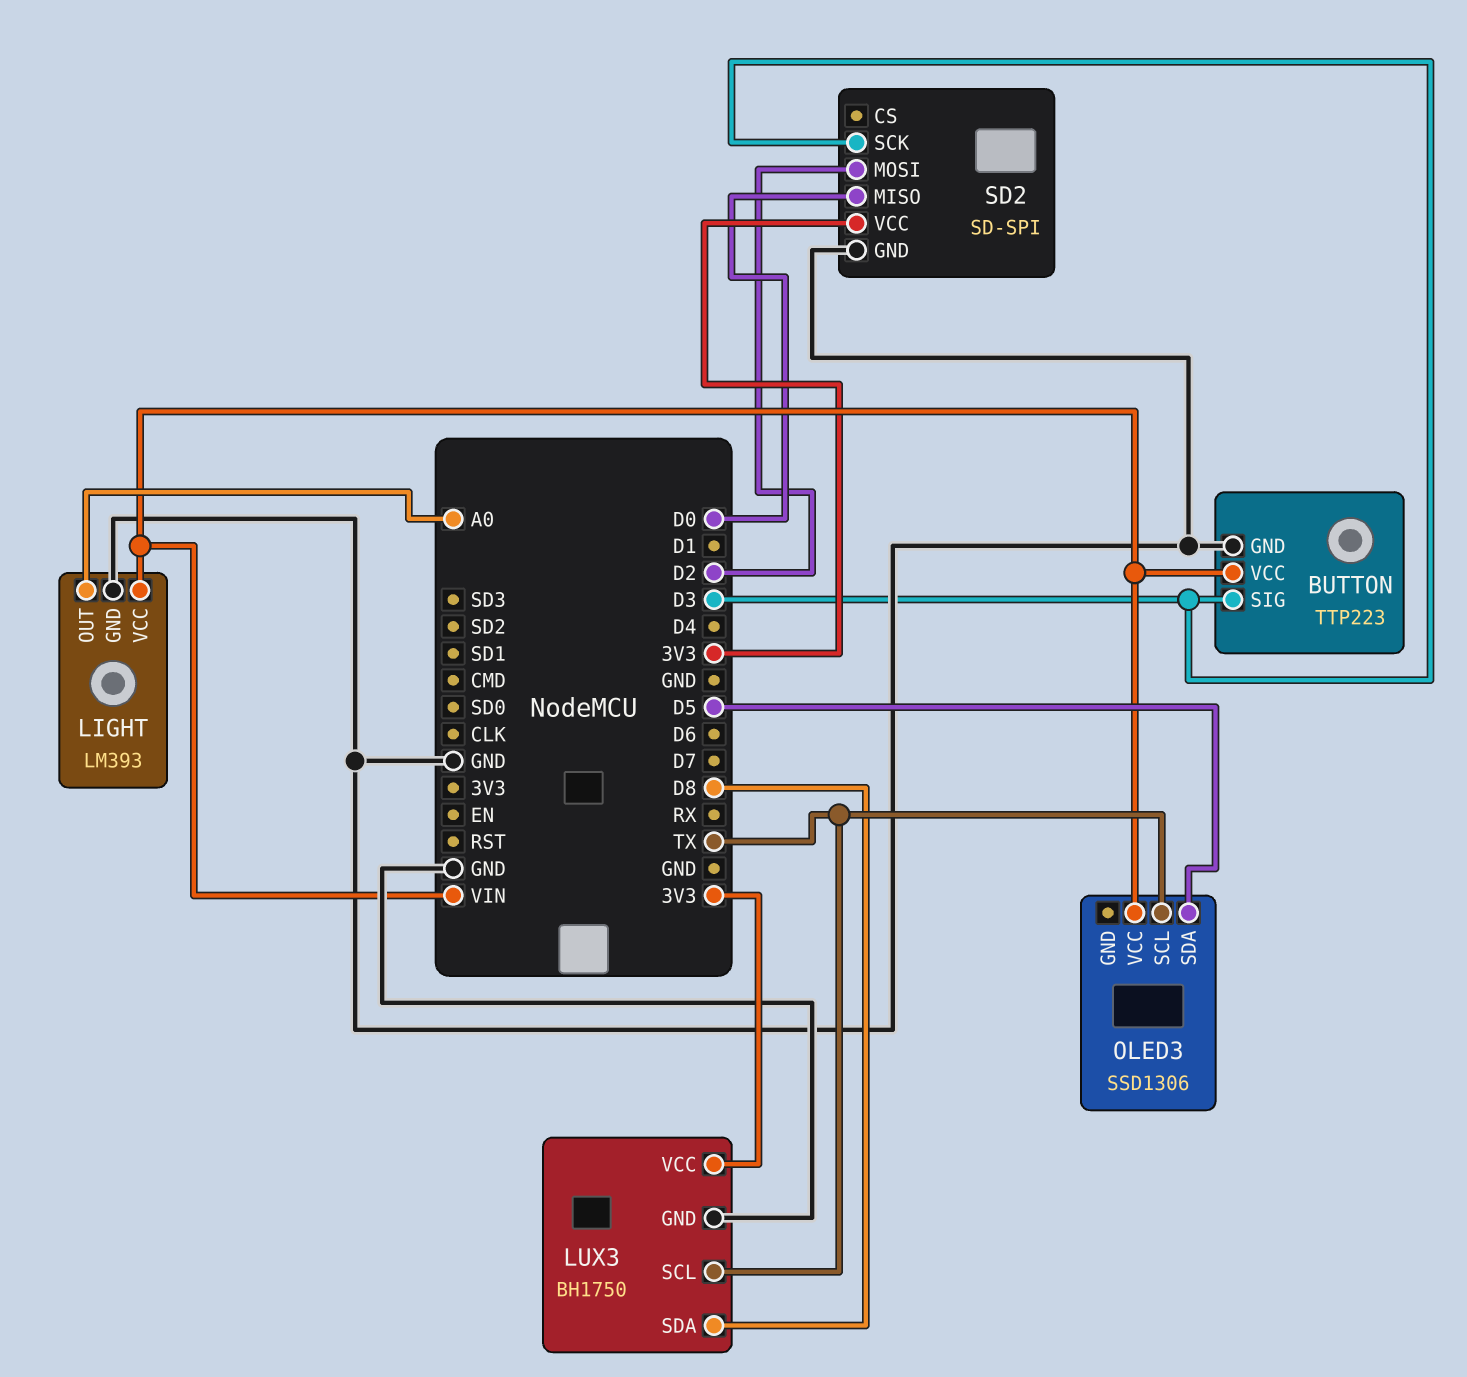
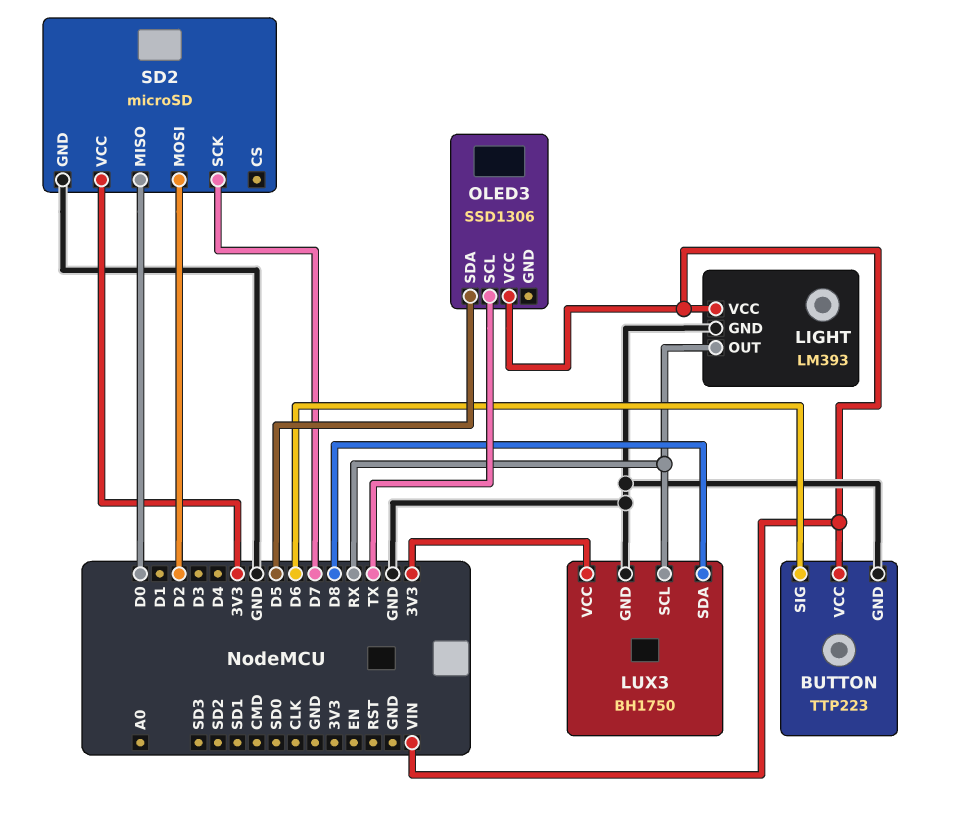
BUTTON pin SIG: D3 -> D6
LIGHT pin OUT: A0 -> RX
LUX3 pin SCL: TX -> RX
SD2: SD-SPI -> microSD
SD2 pin SCK: D3 -> D7

